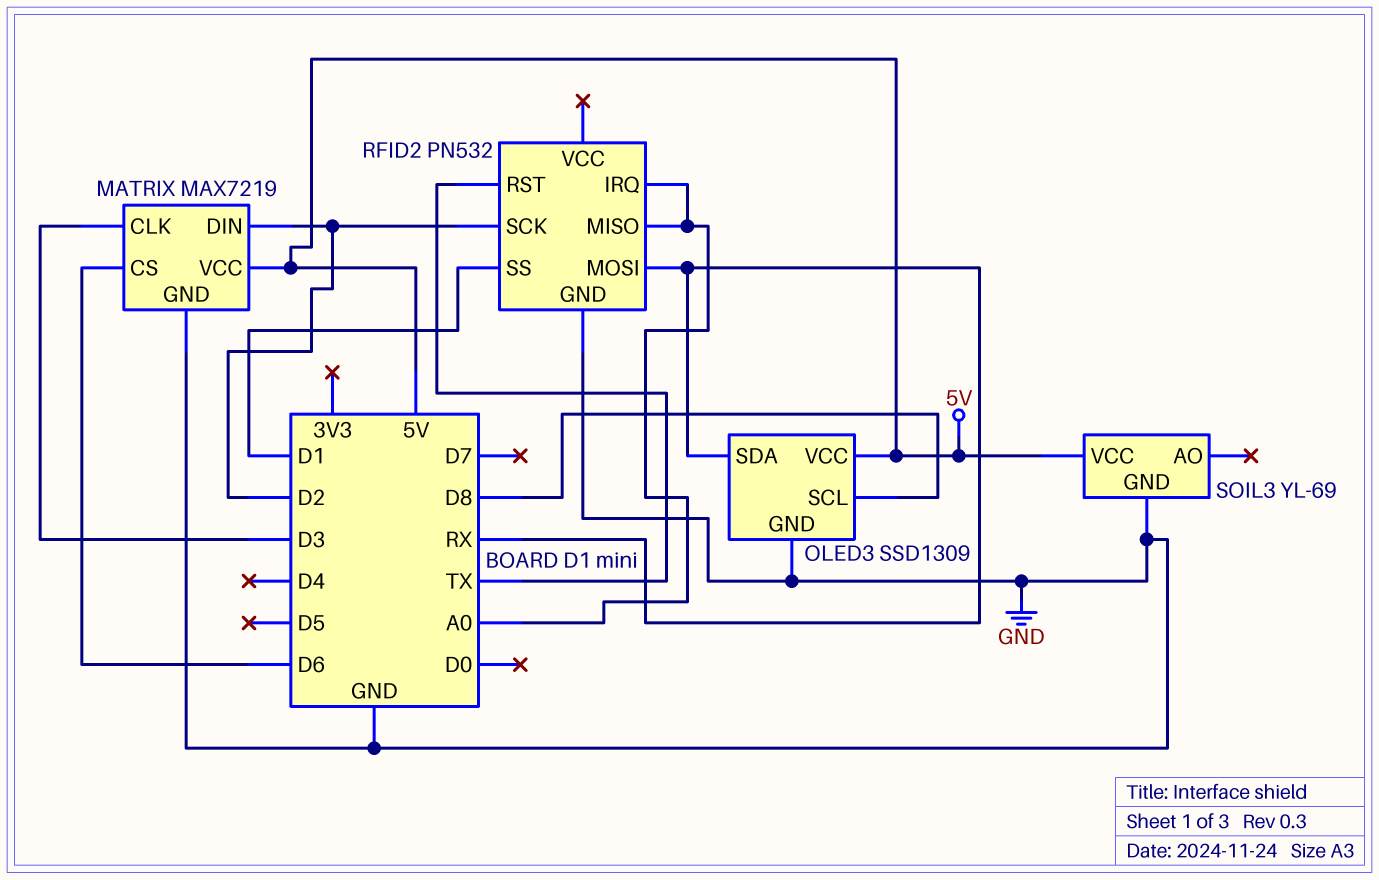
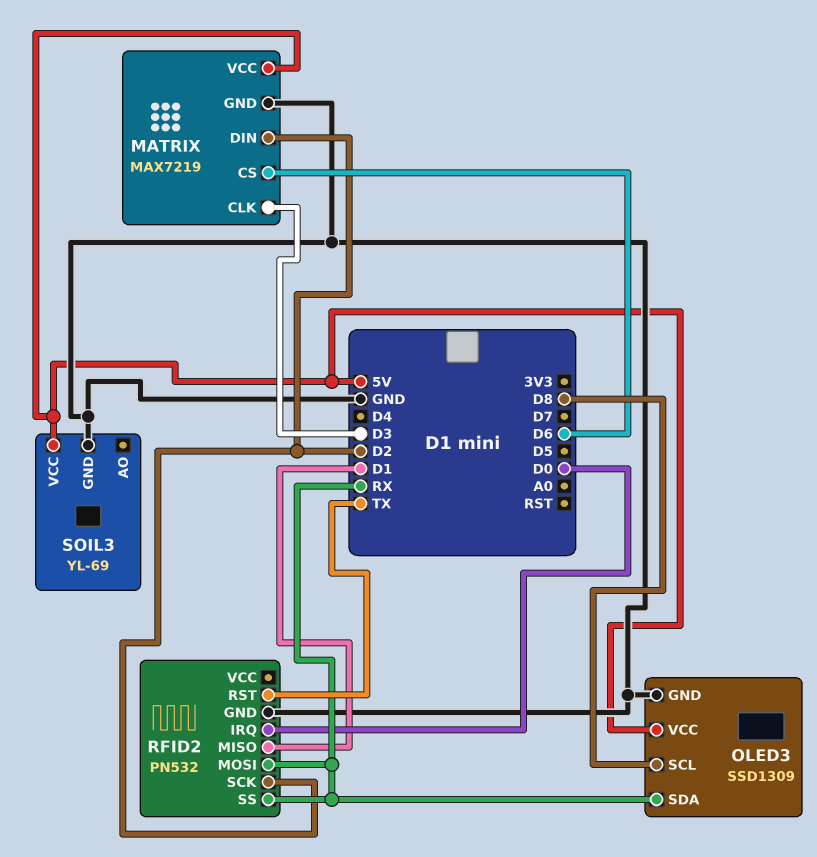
RFID2 pin IRQ: A0 -> D0
RFID2 pin MISO: A0 -> D1
RFID2 pin SS: D1 -> RX

